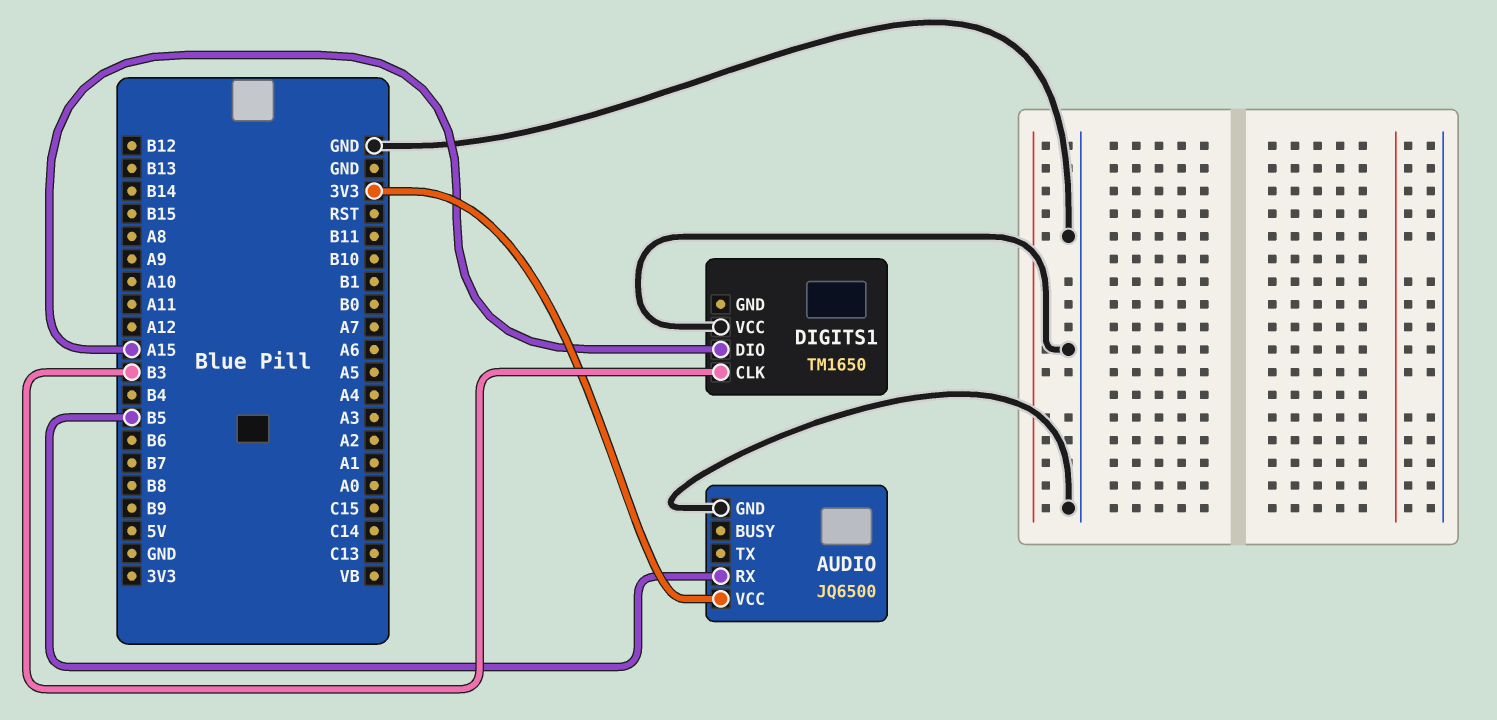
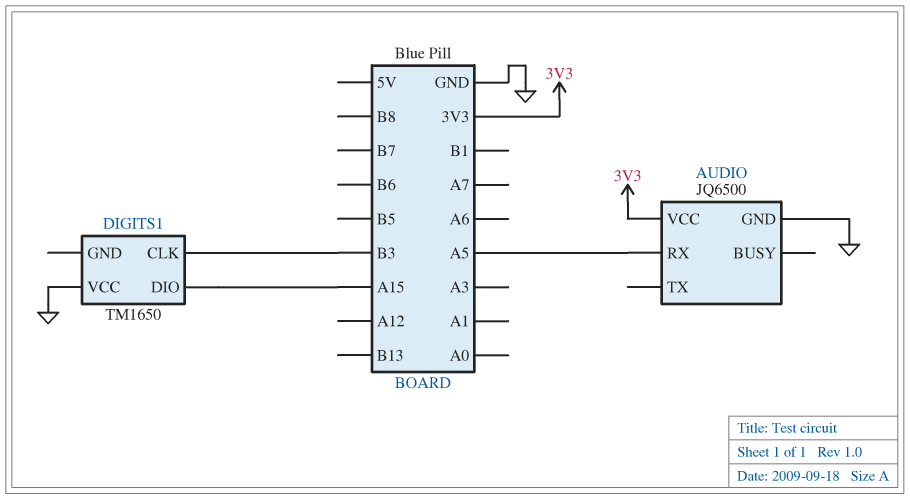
AUDIO pin RX: B5 -> A5

